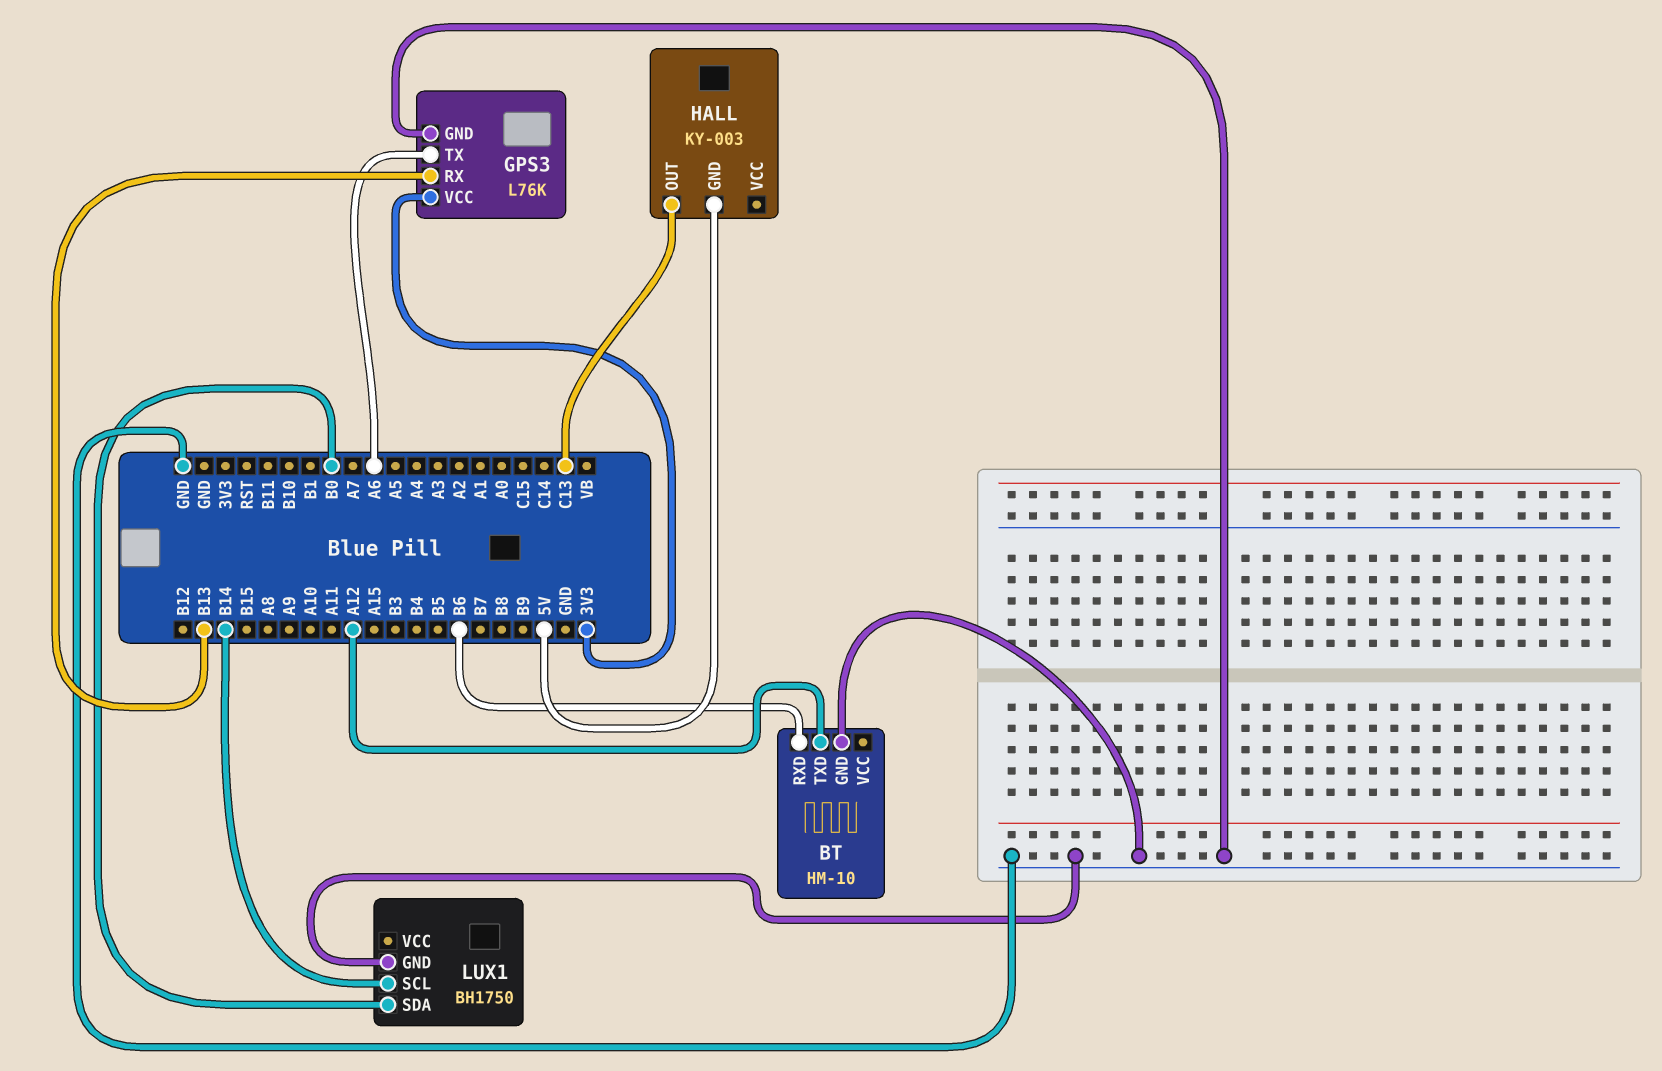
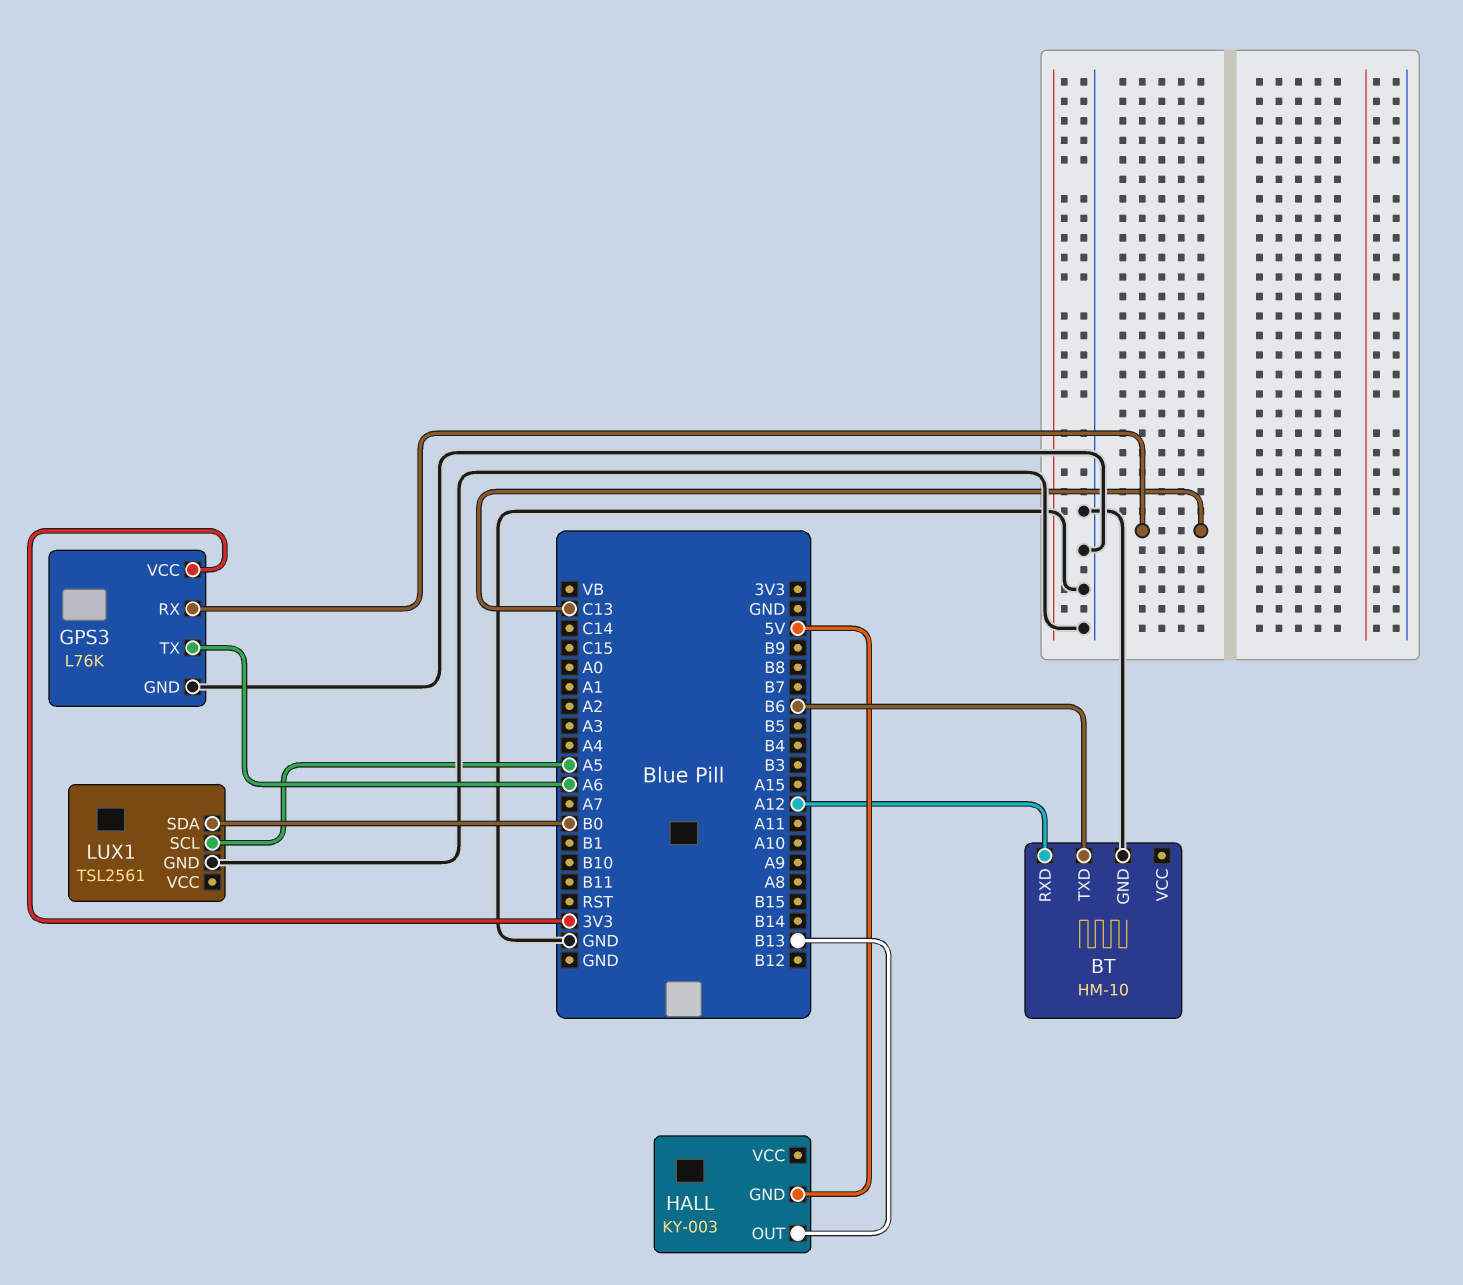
BT pin RXD: B6 -> A12
BT pin TXD: A12 -> B6
GPS3 pin RX: B13 -> C13
HALL pin OUT: C13 -> B13
LUX1: BH1750 -> TSL2561
LUX1 pin SCL: B14 -> A5

